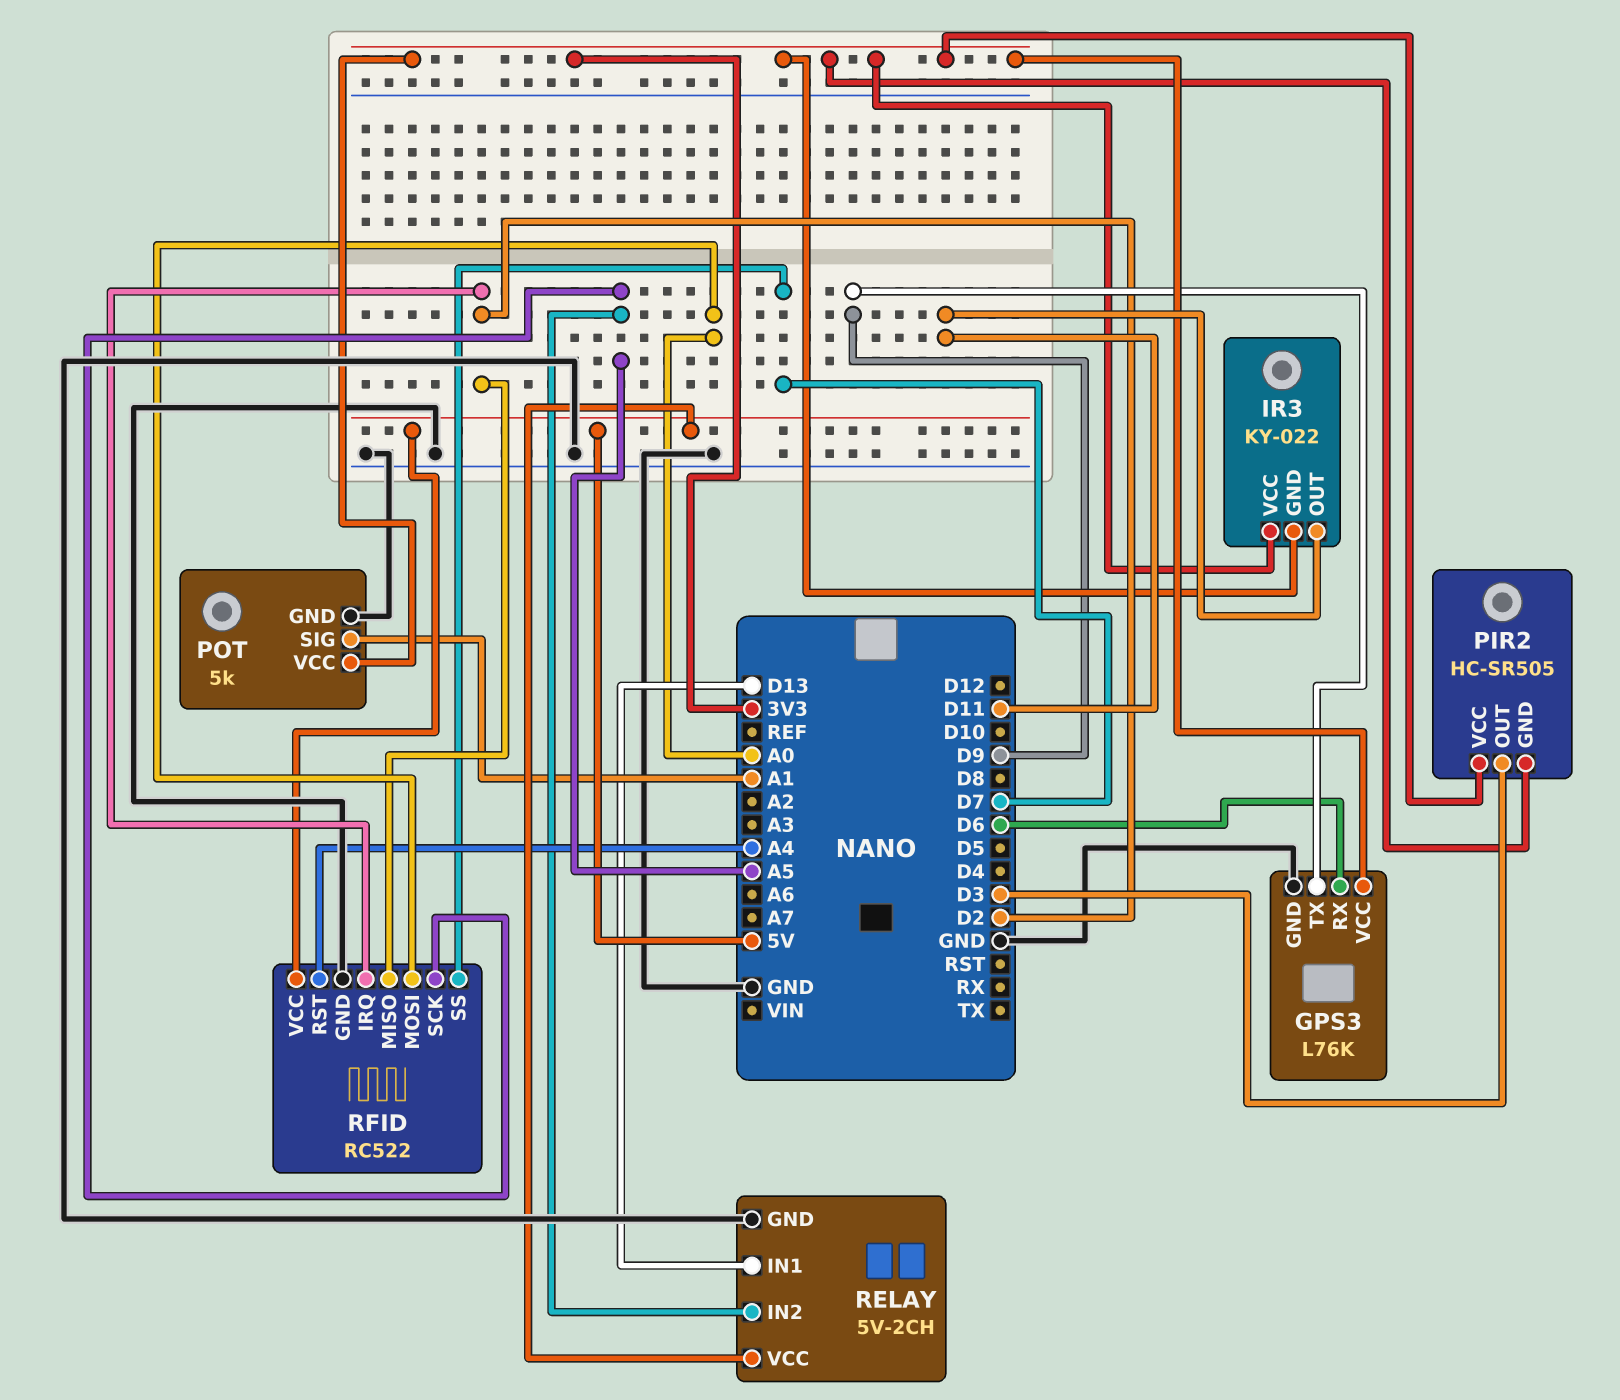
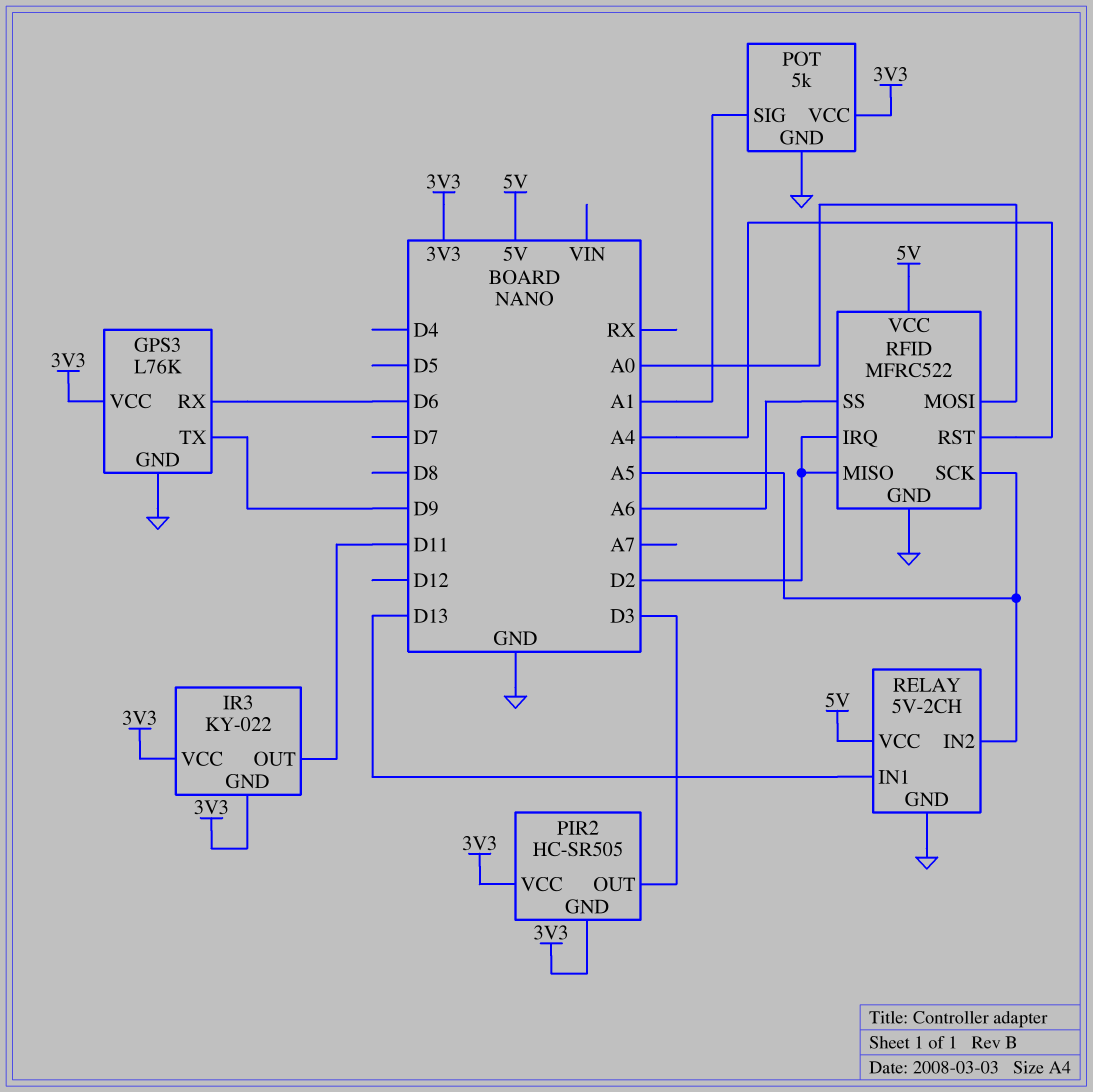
RFID: RC522 -> MFRC522
RFID pin SS: D7 -> A6

